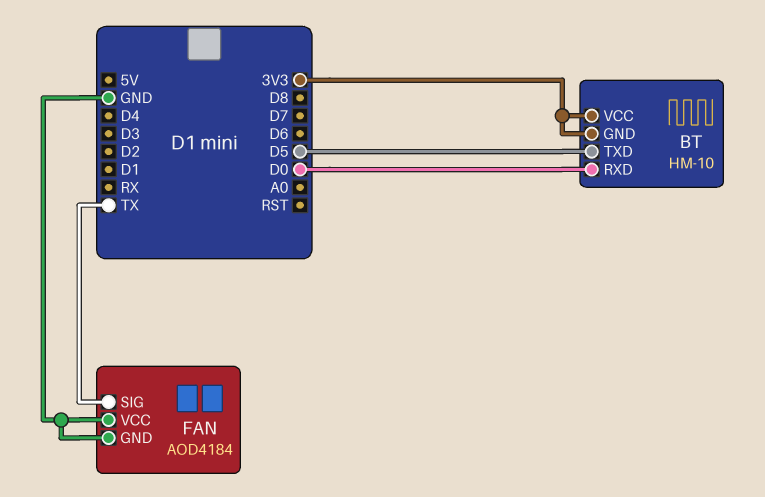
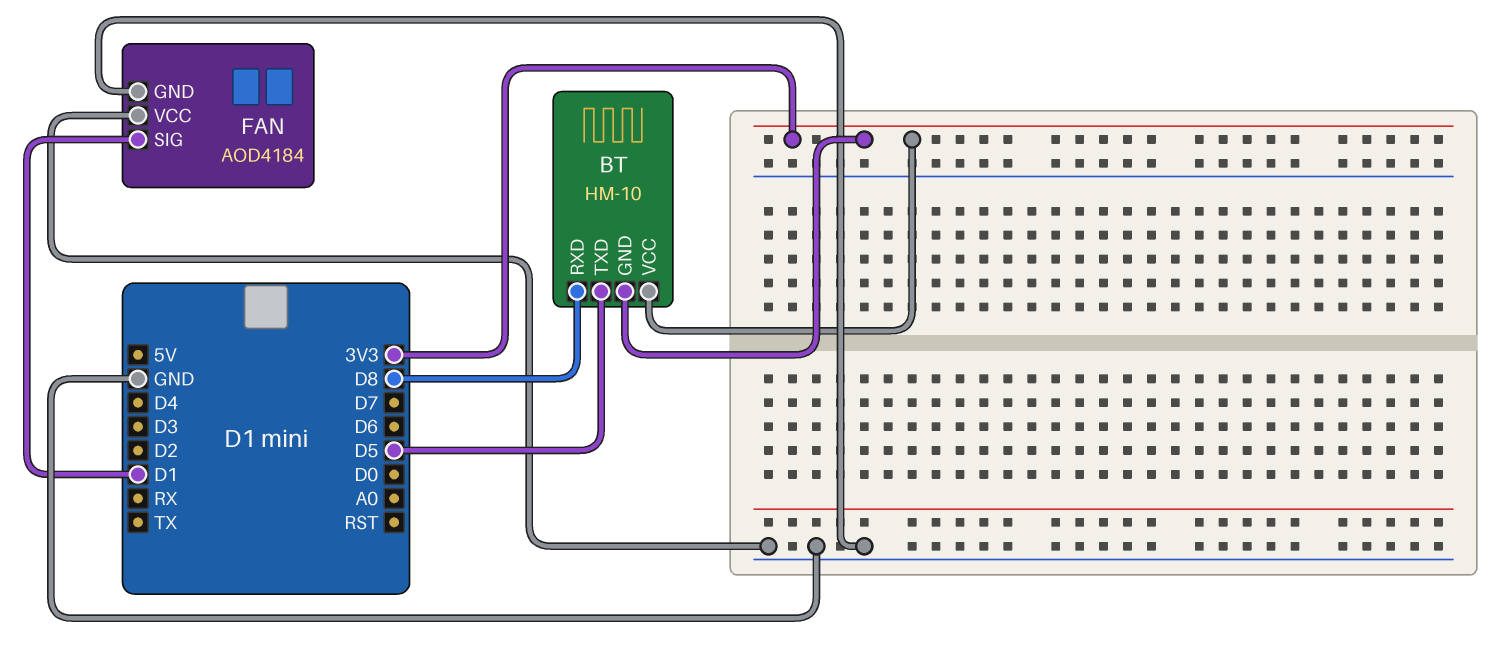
BT pin RXD: D0 -> D8
FAN pin SIG: TX -> D1

